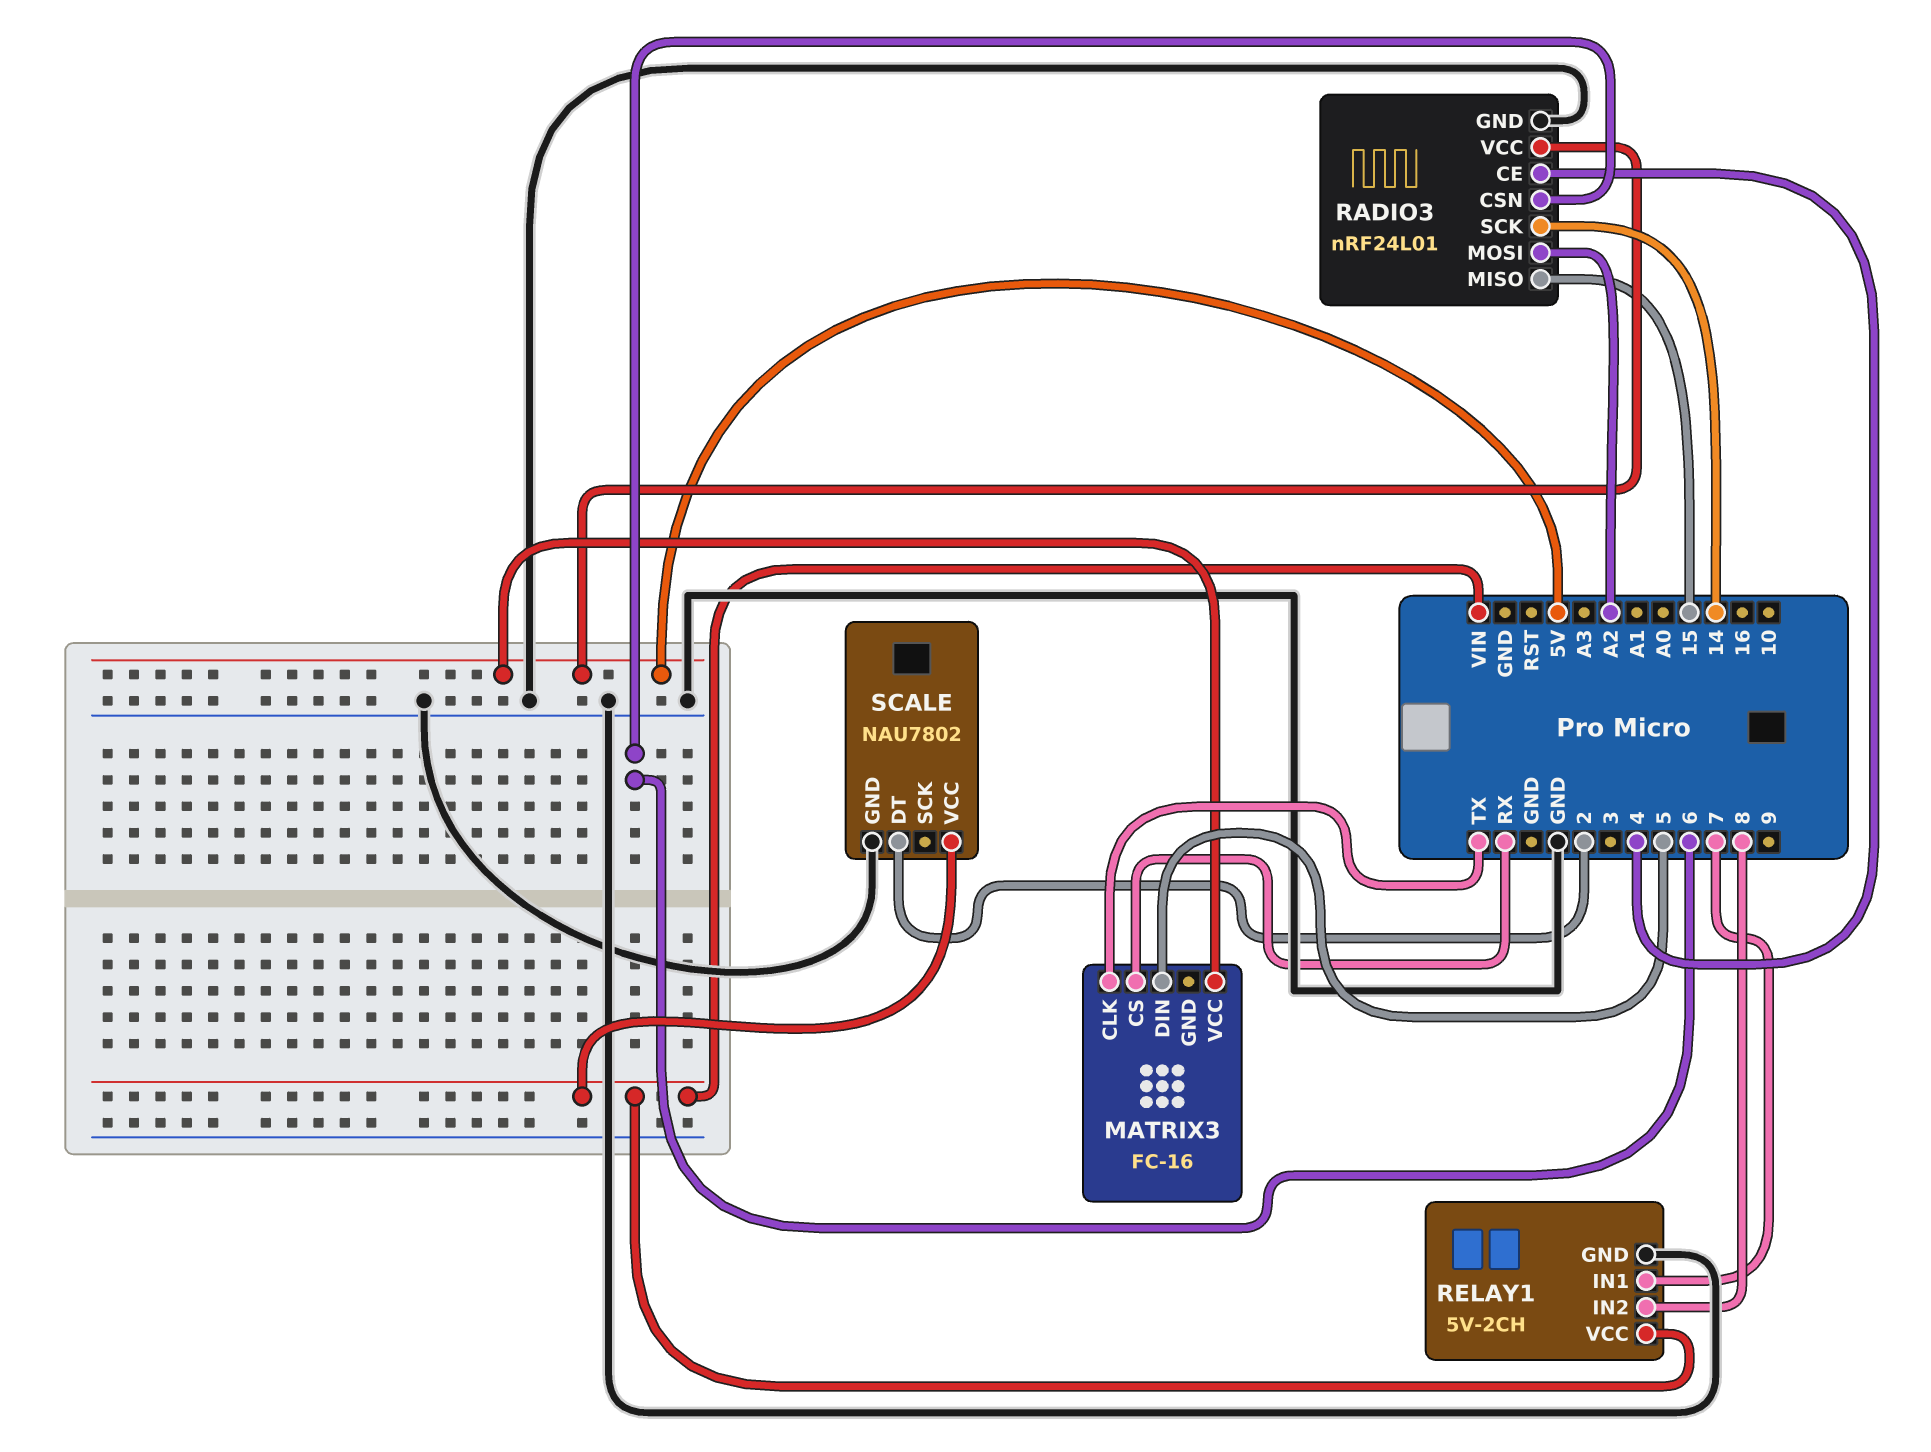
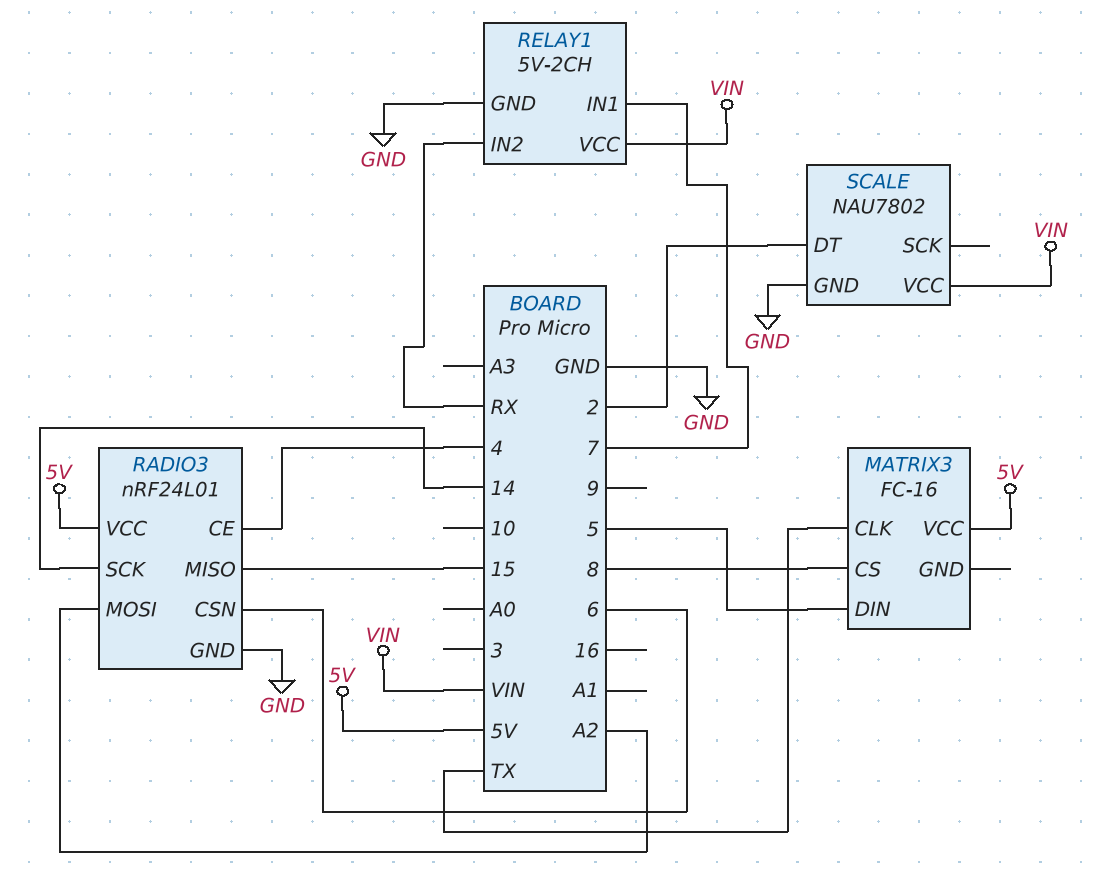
MATRIX3 pin CS: RX -> 8
RELAY1 pin IN2: 8 -> RX

